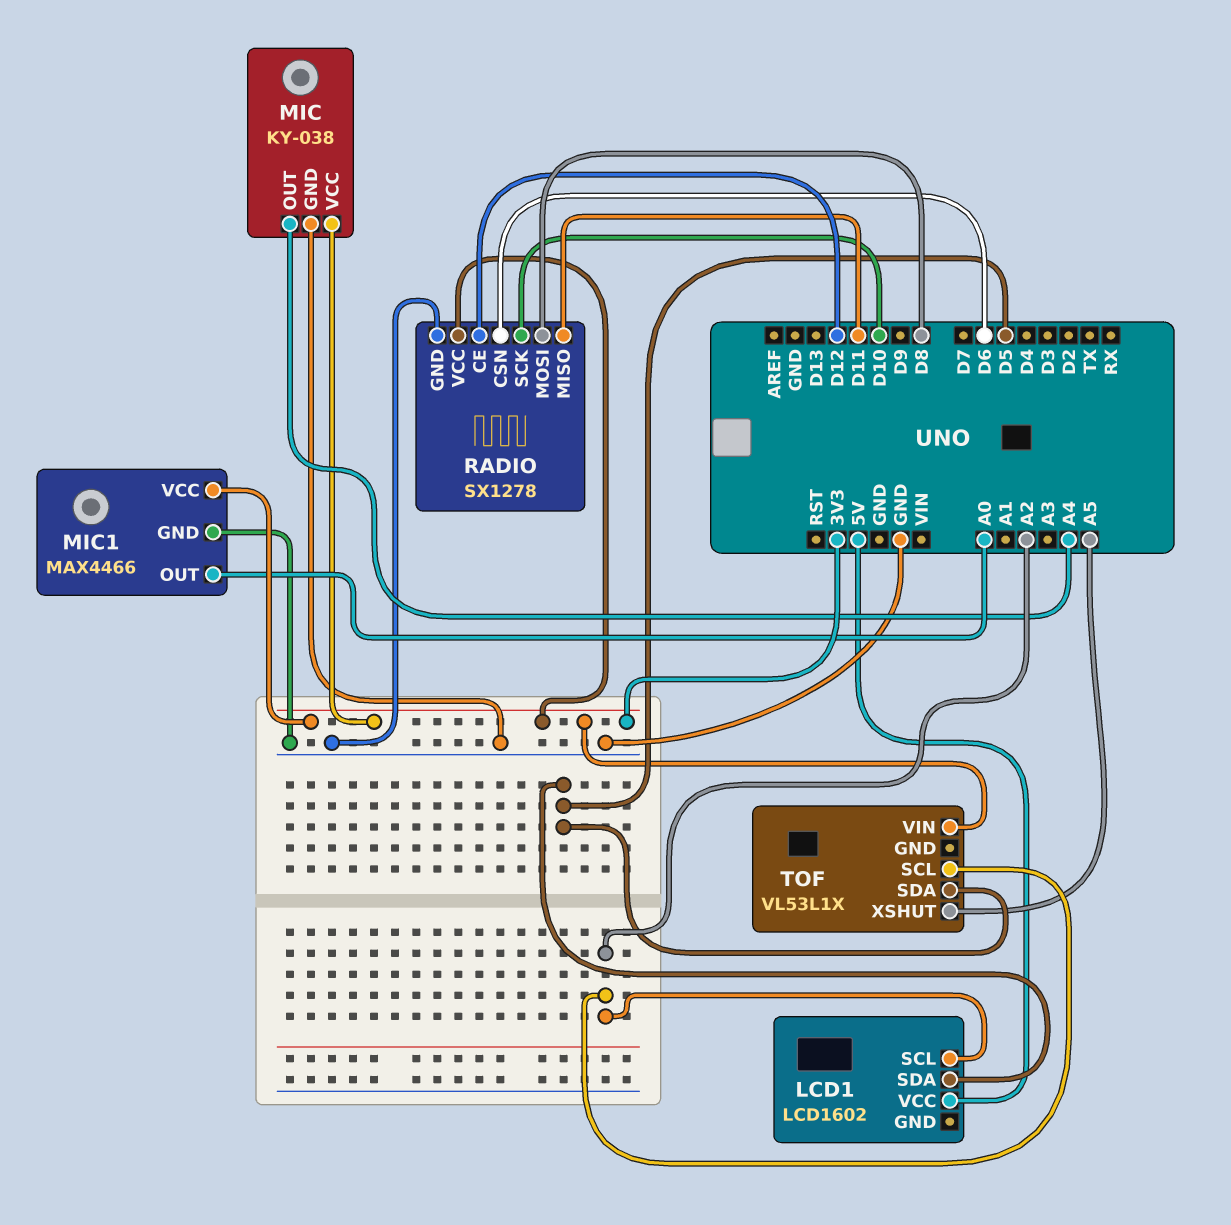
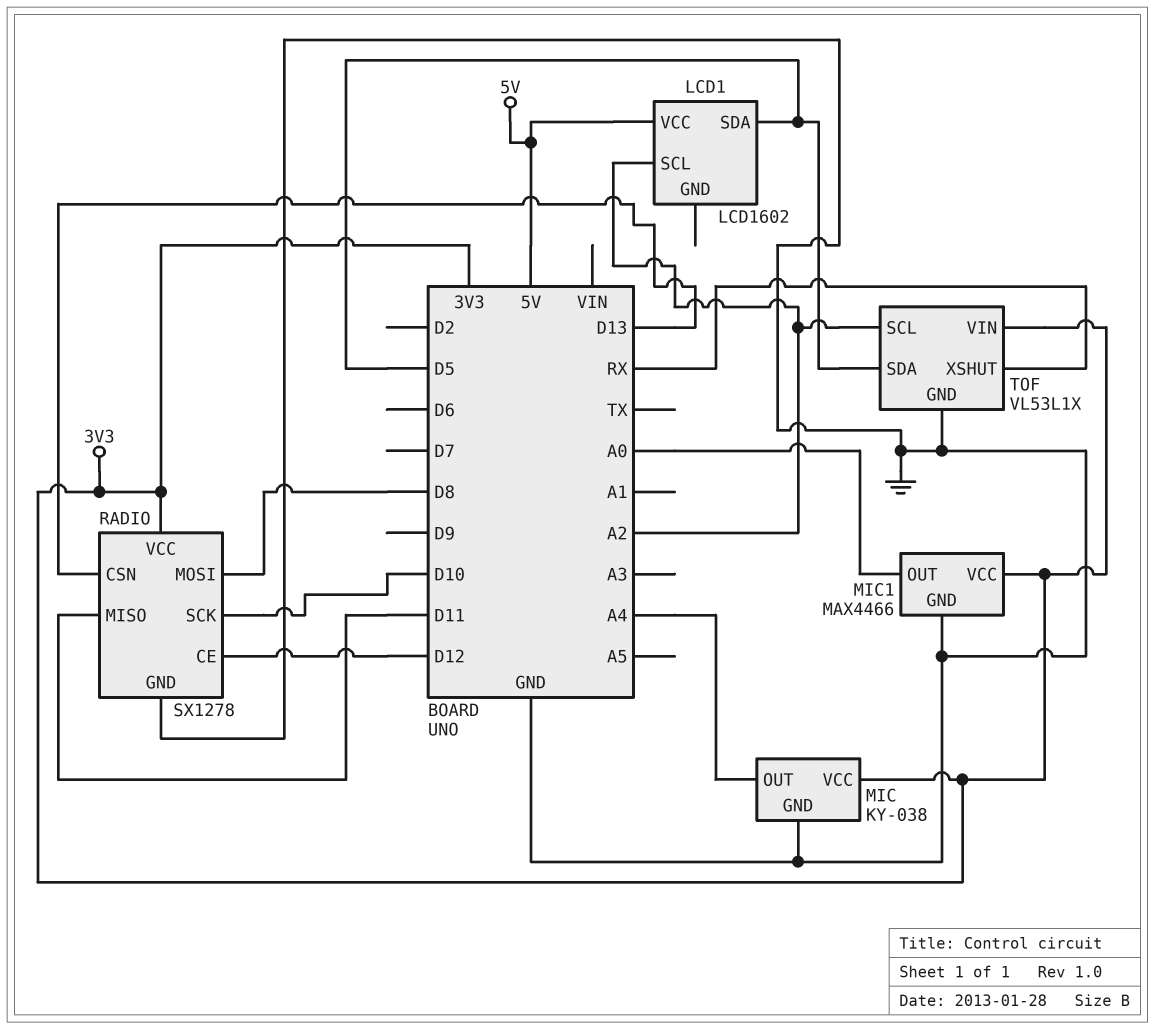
RADIO pin CSN: D6 -> D13
TOF pin GND: none -> GND
TOF pin XSHUT: A5 -> RX

